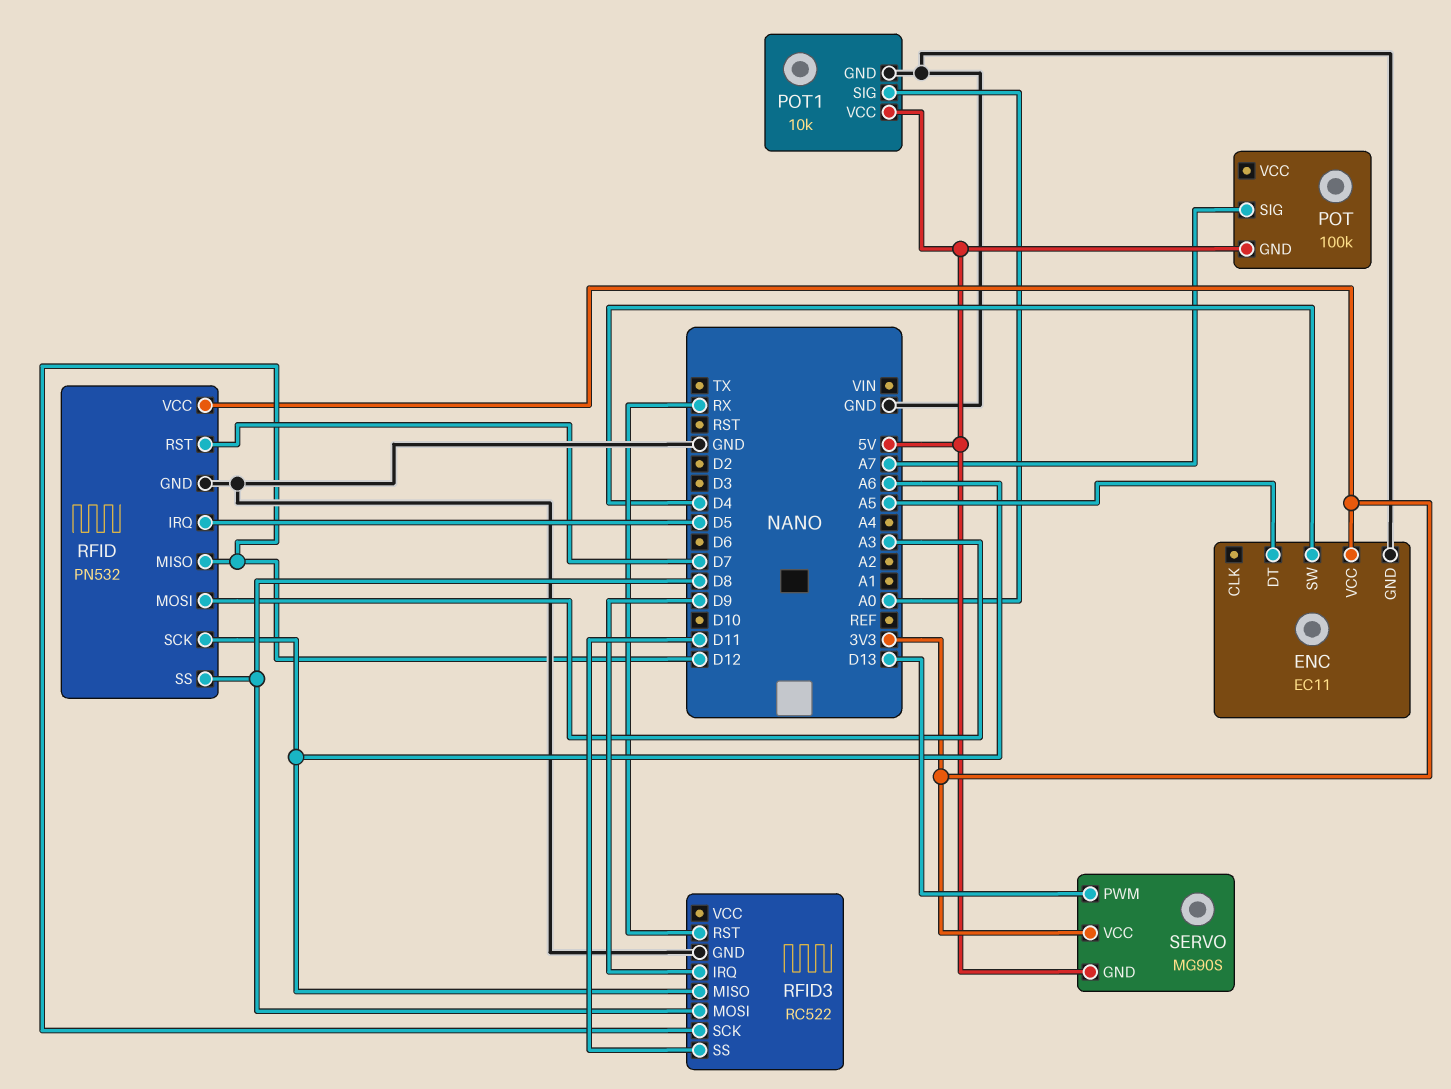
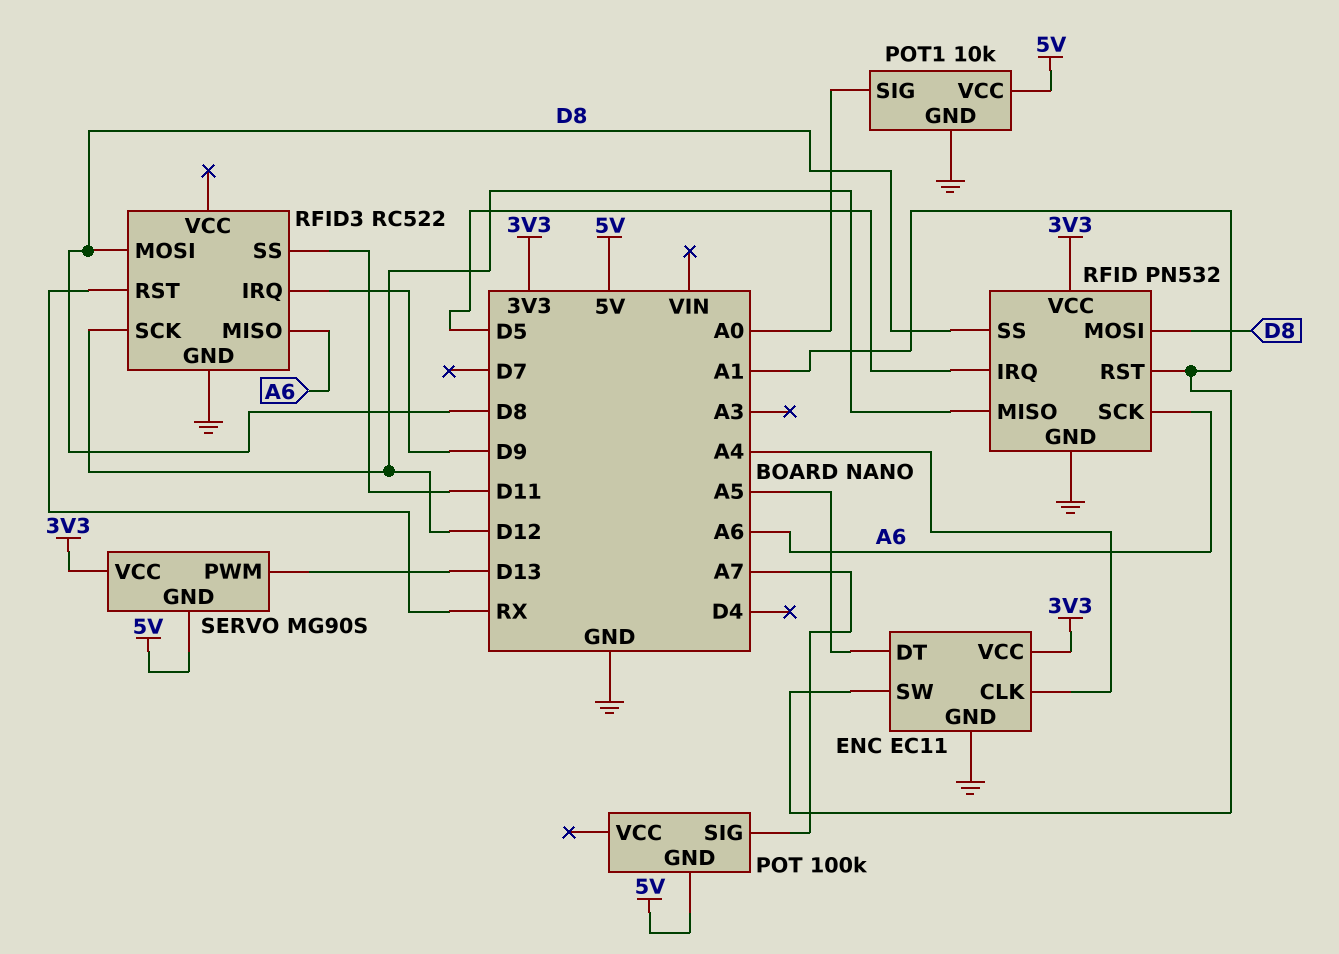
ENC pin CLK: none -> A4
ENC pin SW: D4 -> A1
RFID pin MOSI: A3 -> D8
RFID pin RST: D7 -> A1

